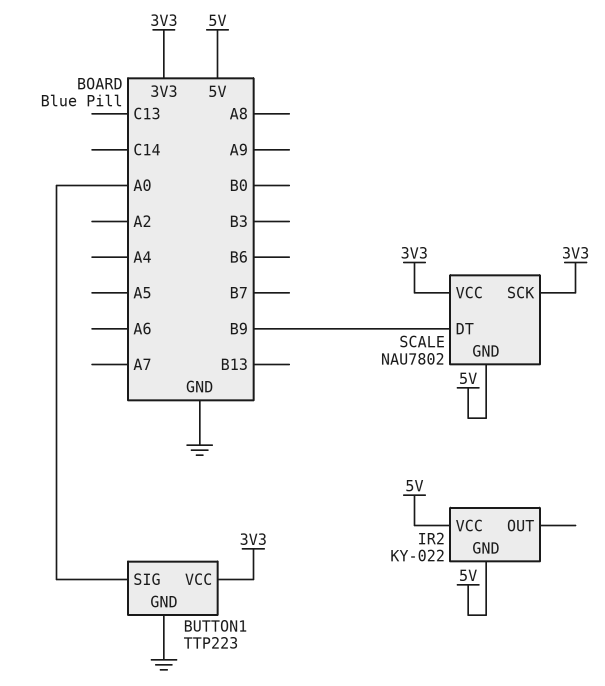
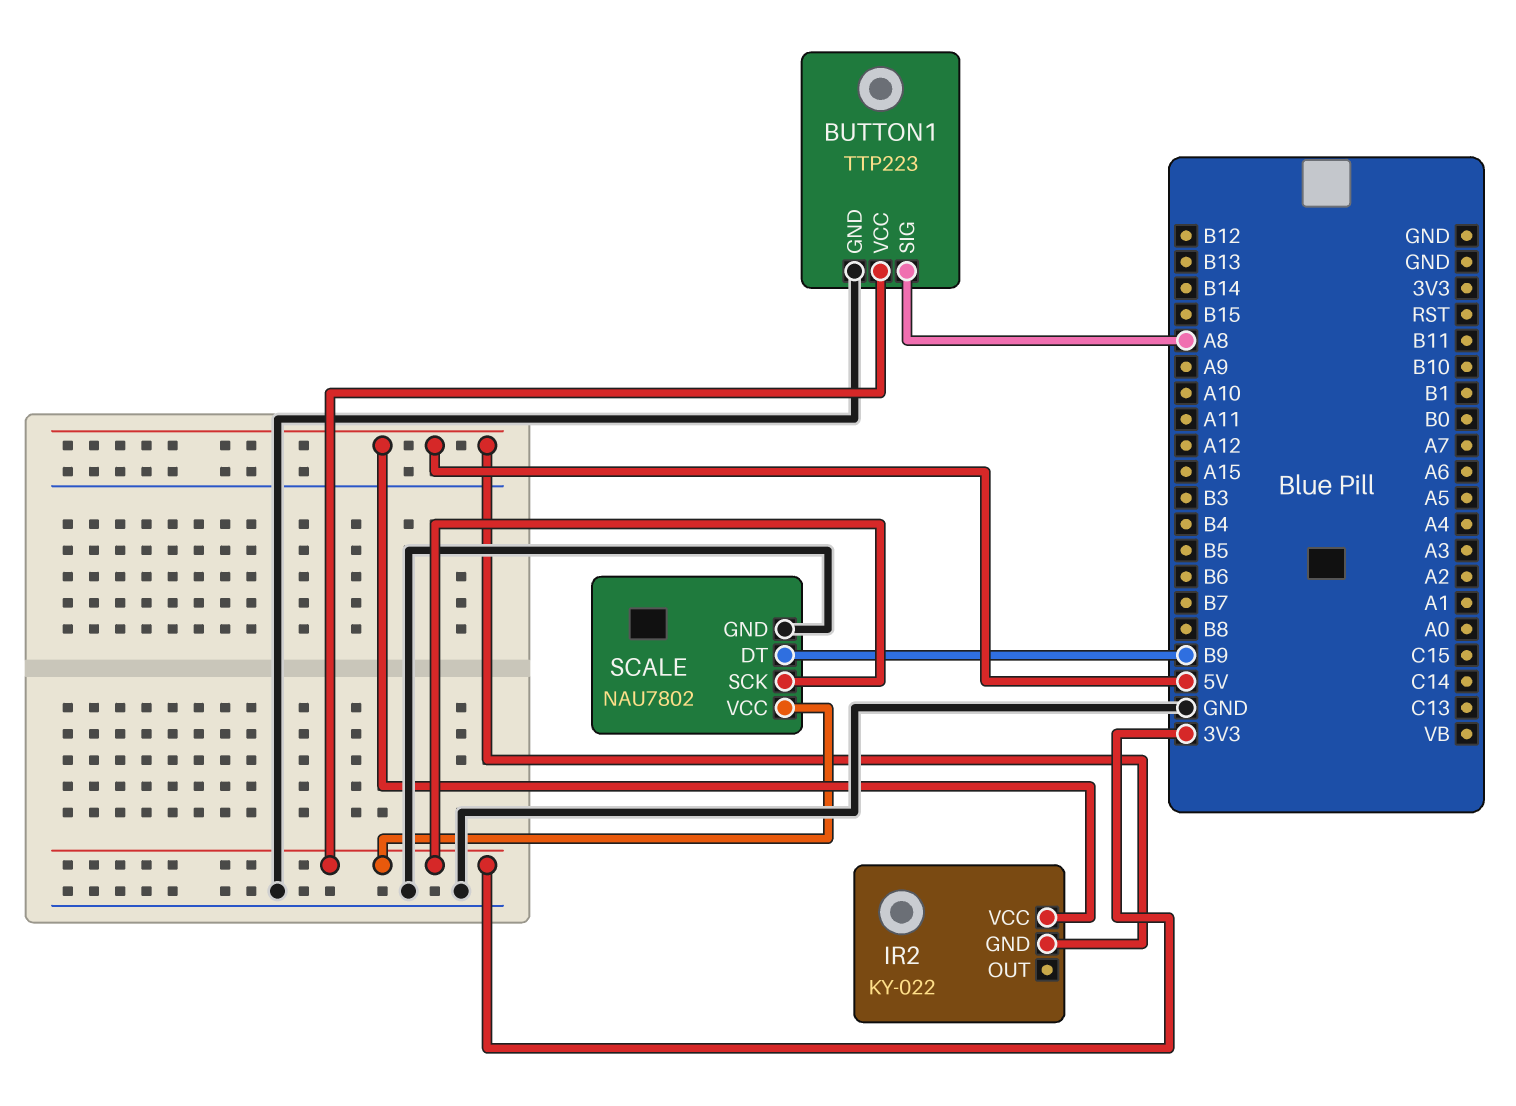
BUTTON1 pin SIG: A0 -> A8
SCALE pin GND: 5V -> GND

